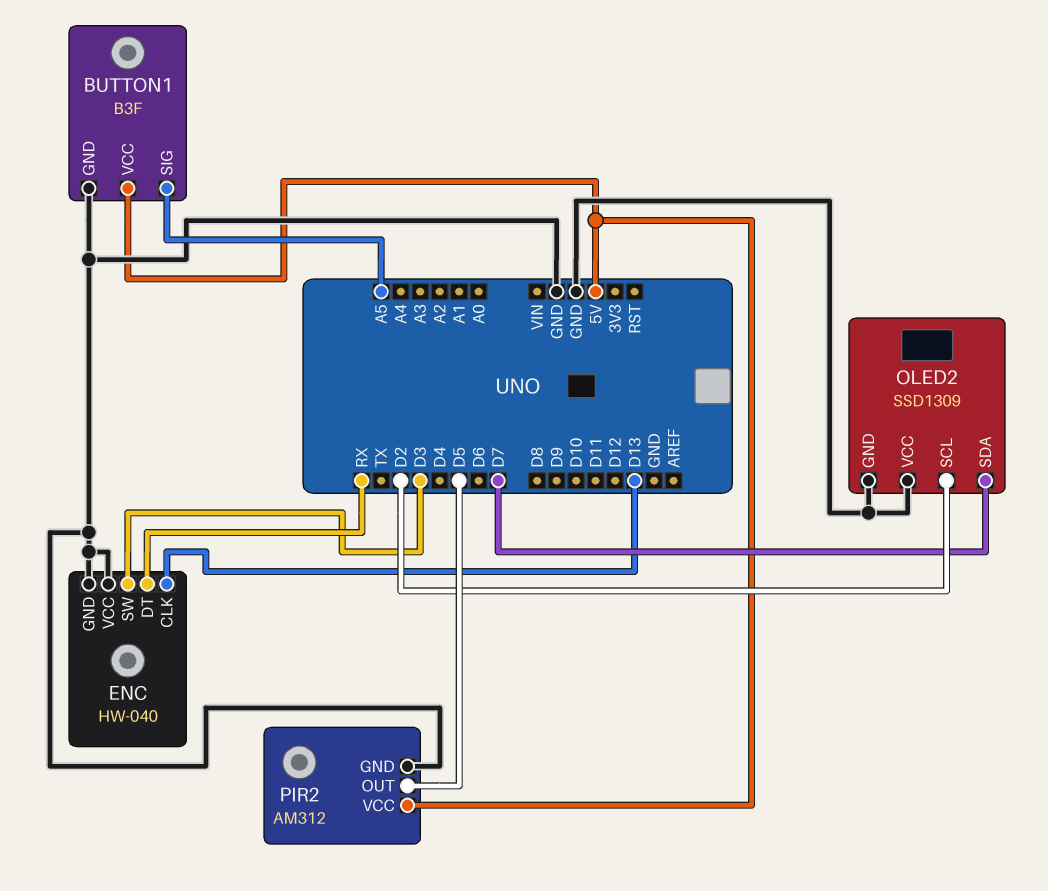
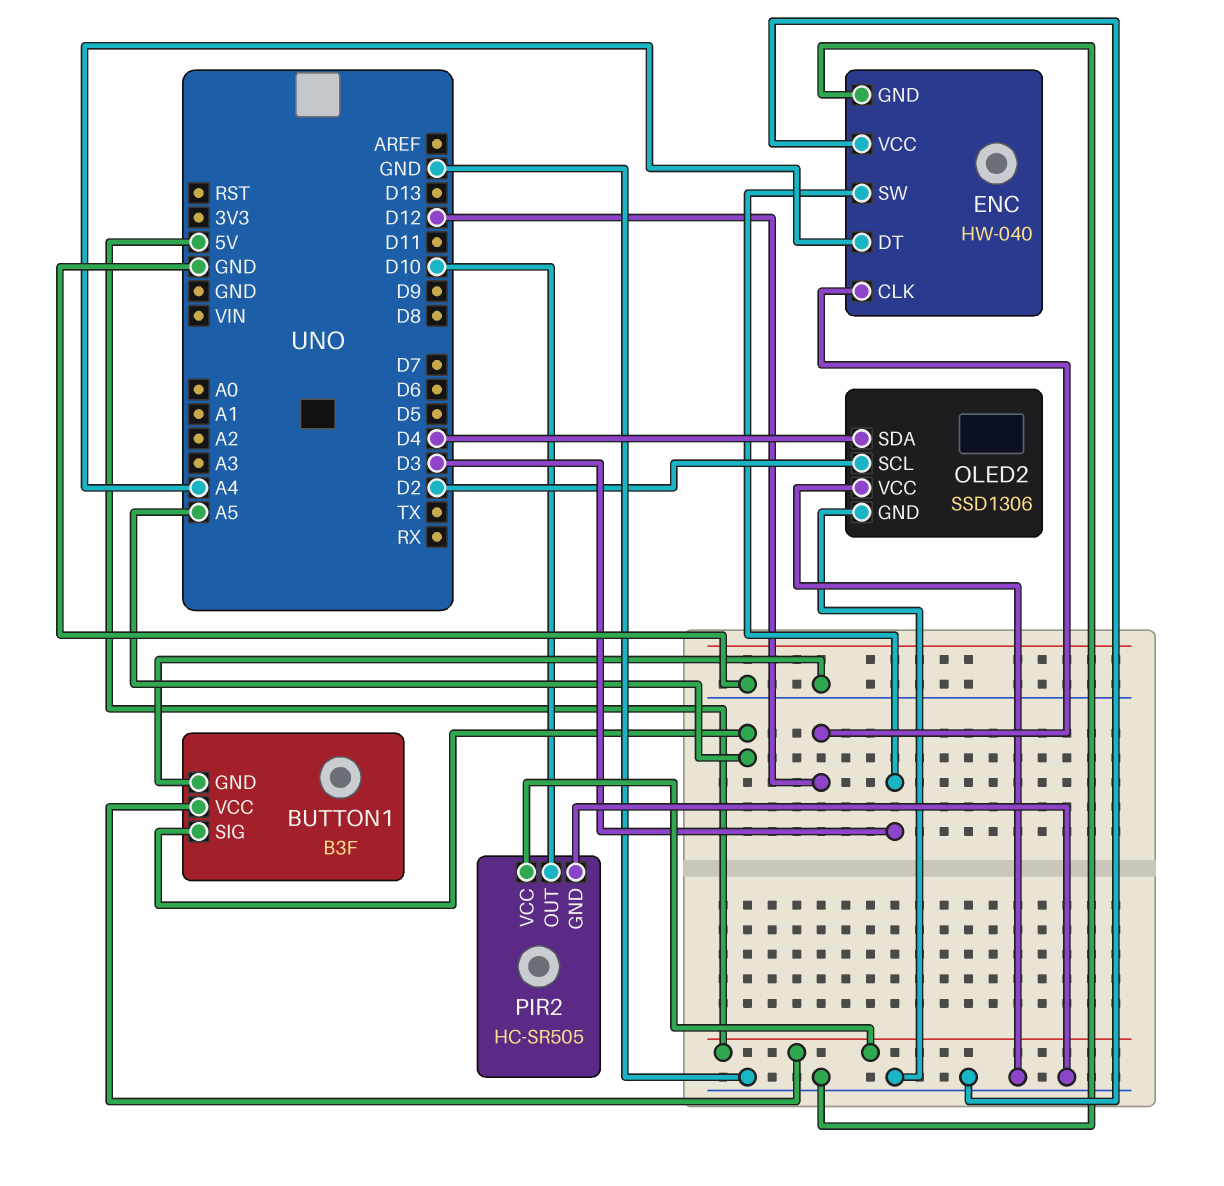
ENC pin CLK: D13 -> D12
ENC pin DT: RX -> A4
OLED2: SSD1309 -> SSD1306
OLED2 pin SDA: D7 -> D4
PIR2: AM312 -> HC-SR505
PIR2 pin OUT: D5 -> D10

